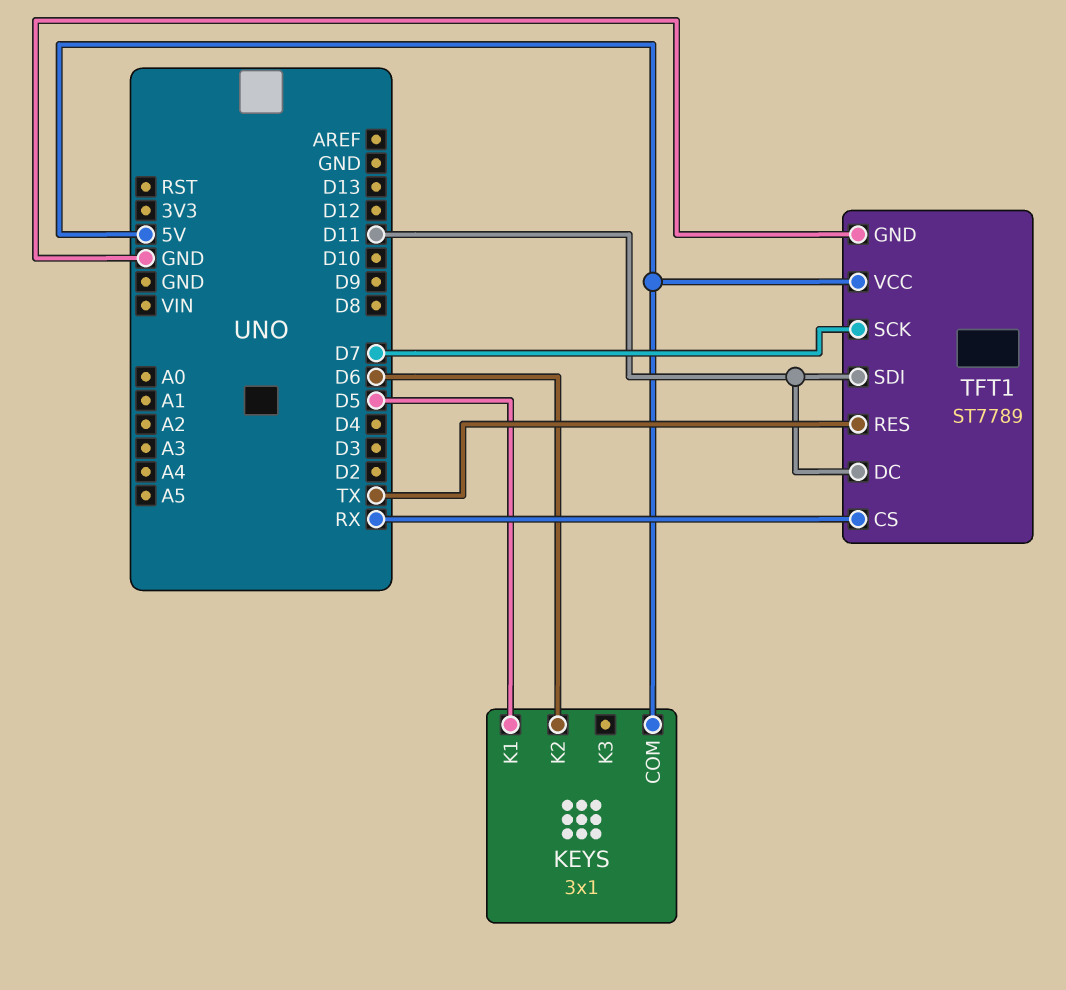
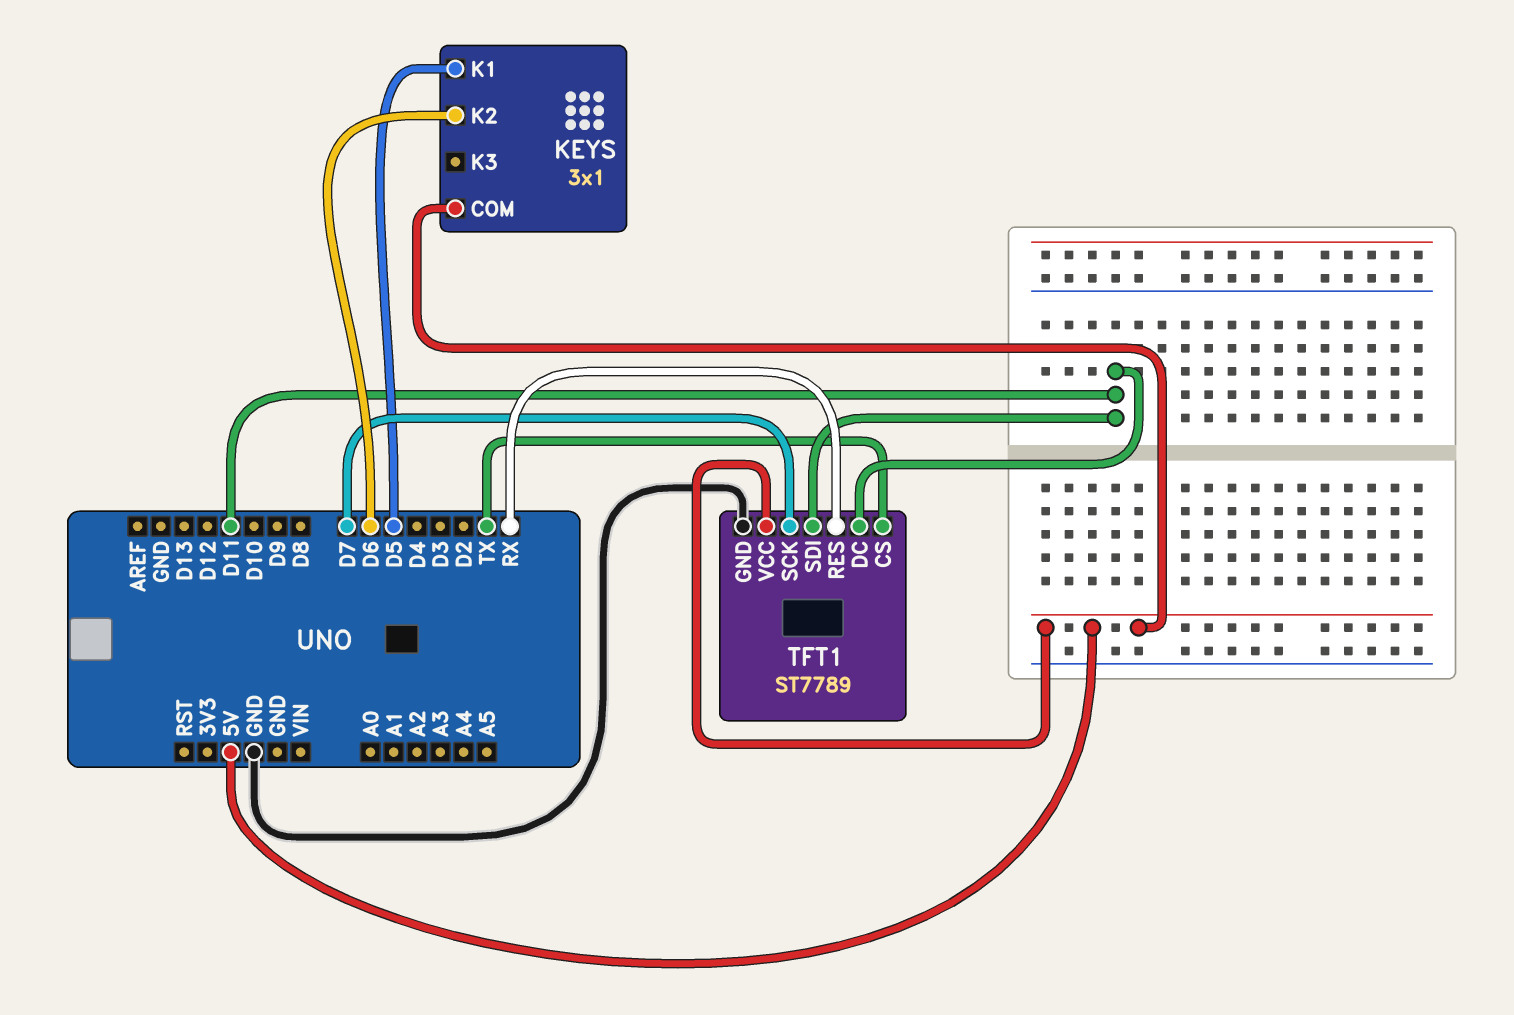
TFT1 pin CS: RX -> TX
TFT1 pin RES: TX -> RX

